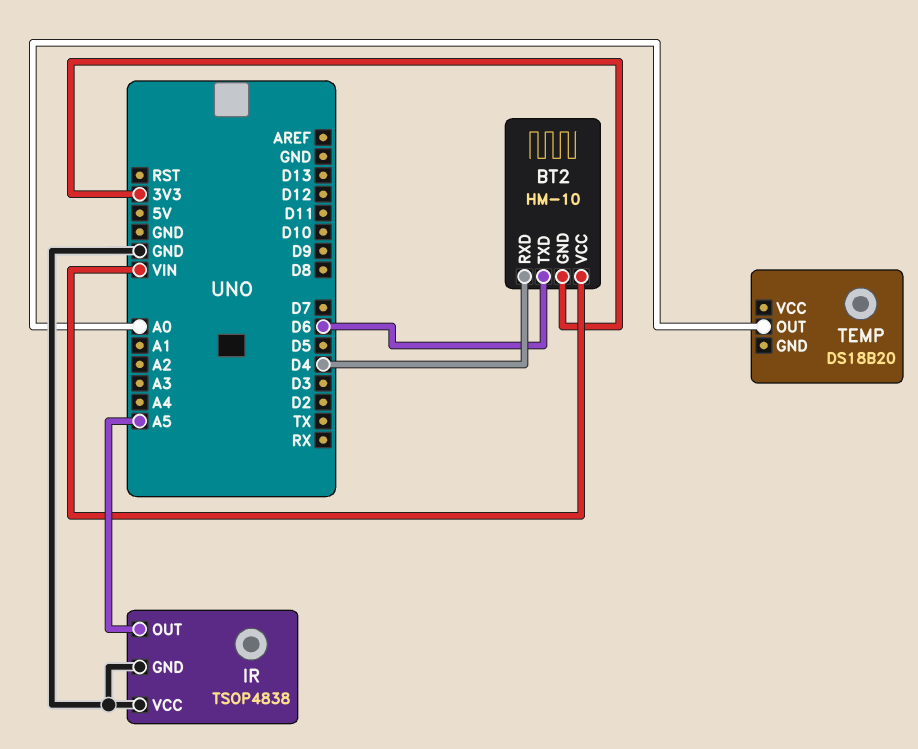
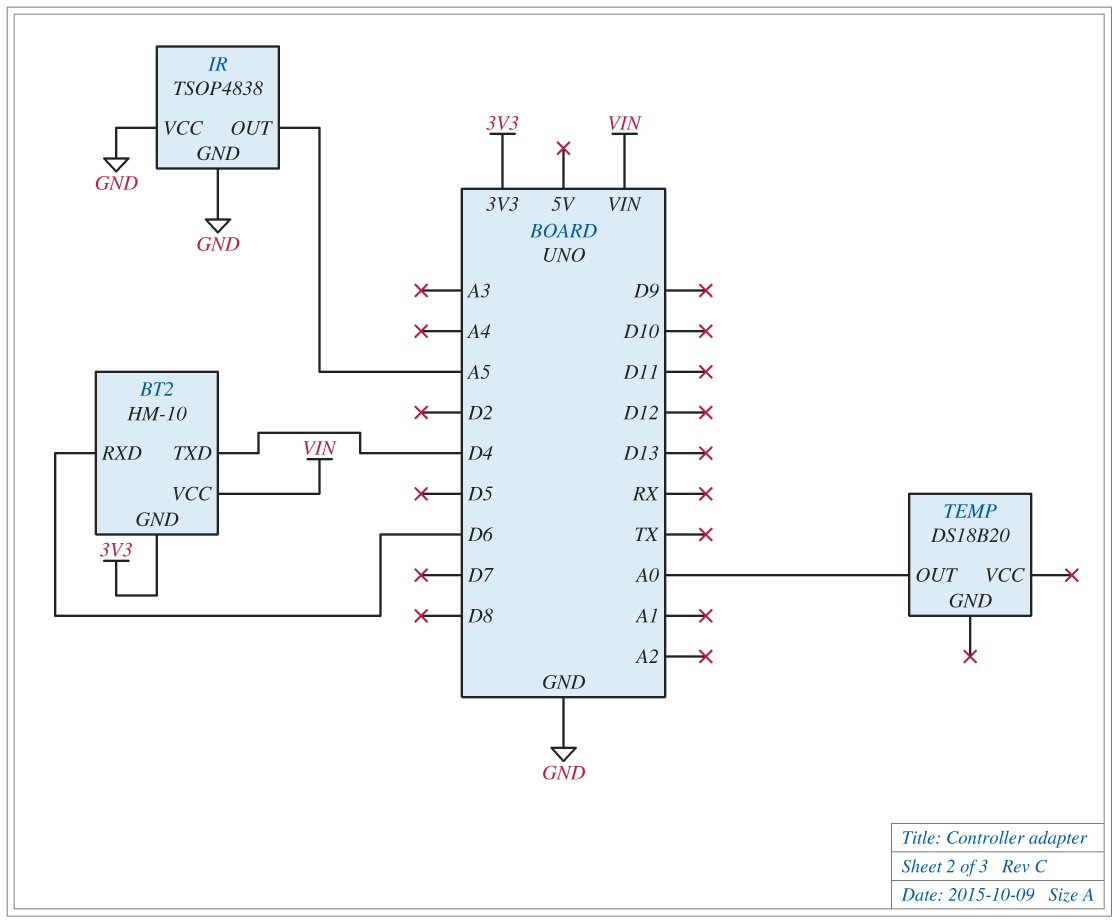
BT2 pin RXD: D4 -> D6
BT2 pin TXD: D6 -> D4

